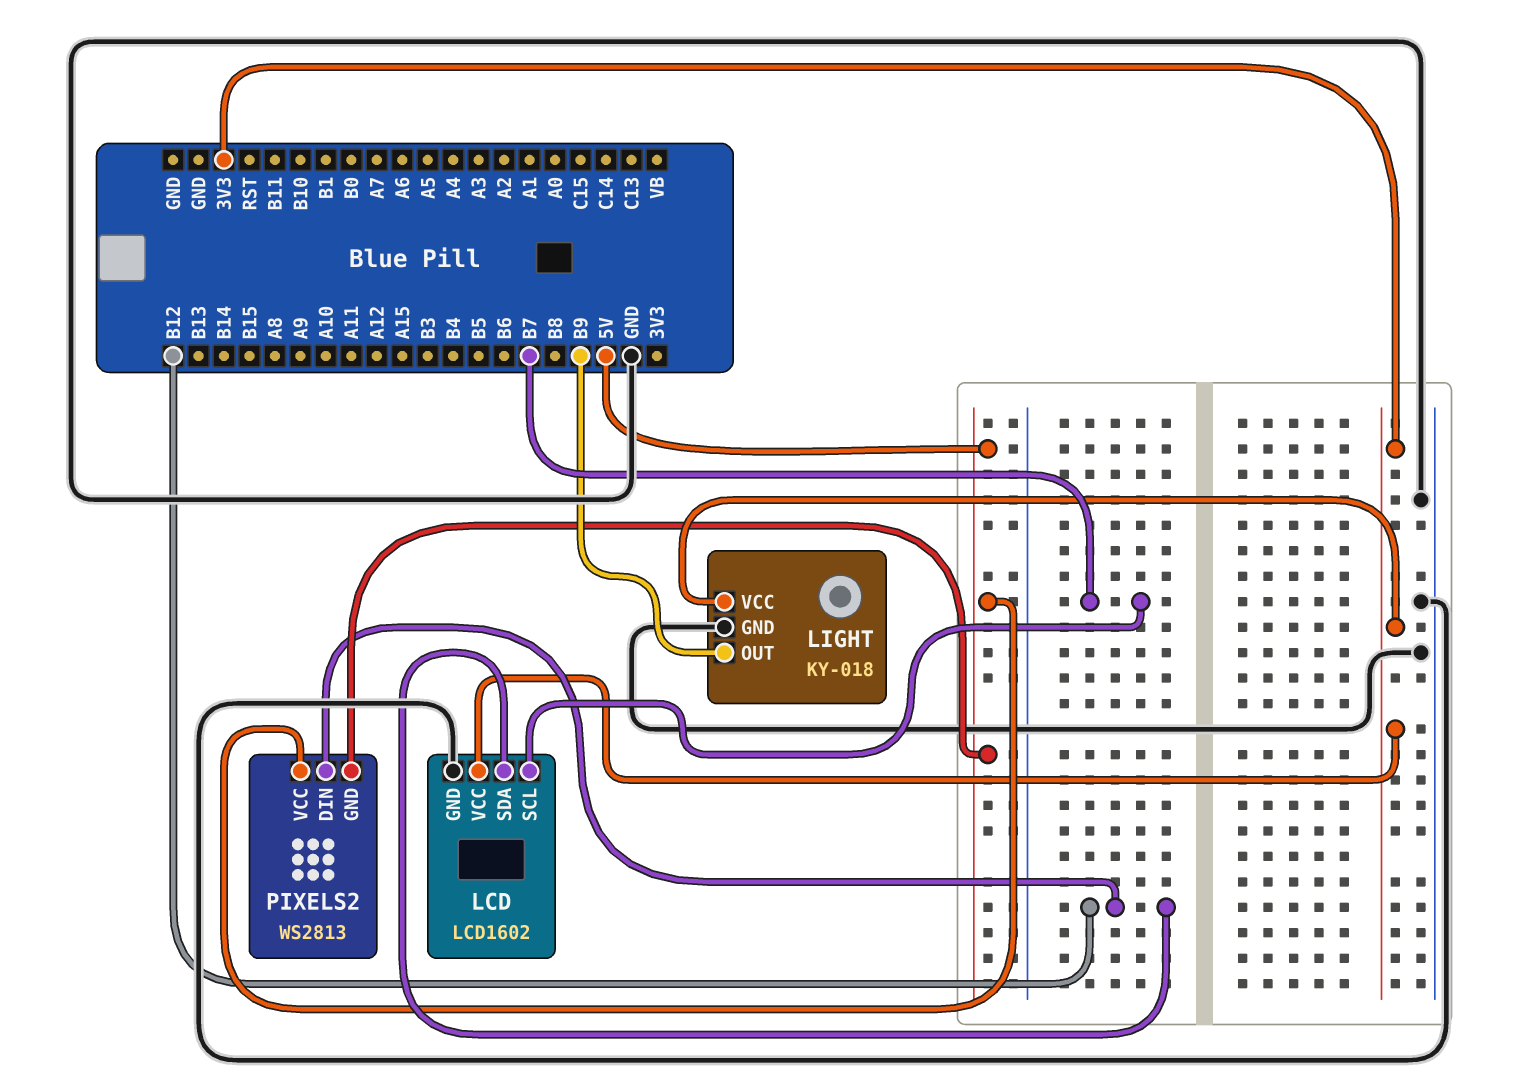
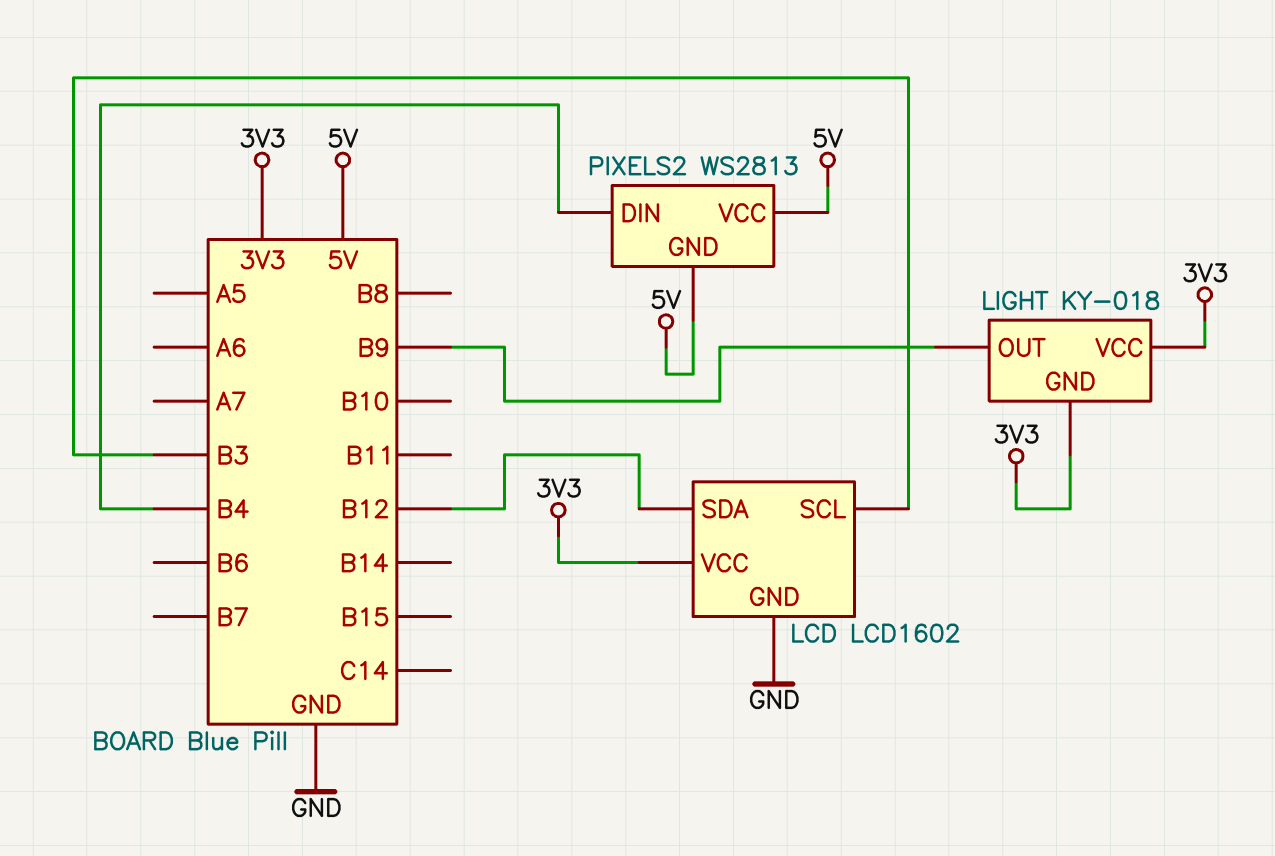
LCD pin SCL: B7 -> B3
LIGHT pin GND: GND -> 3V3
PIXELS2 pin DIN: B12 -> B4

